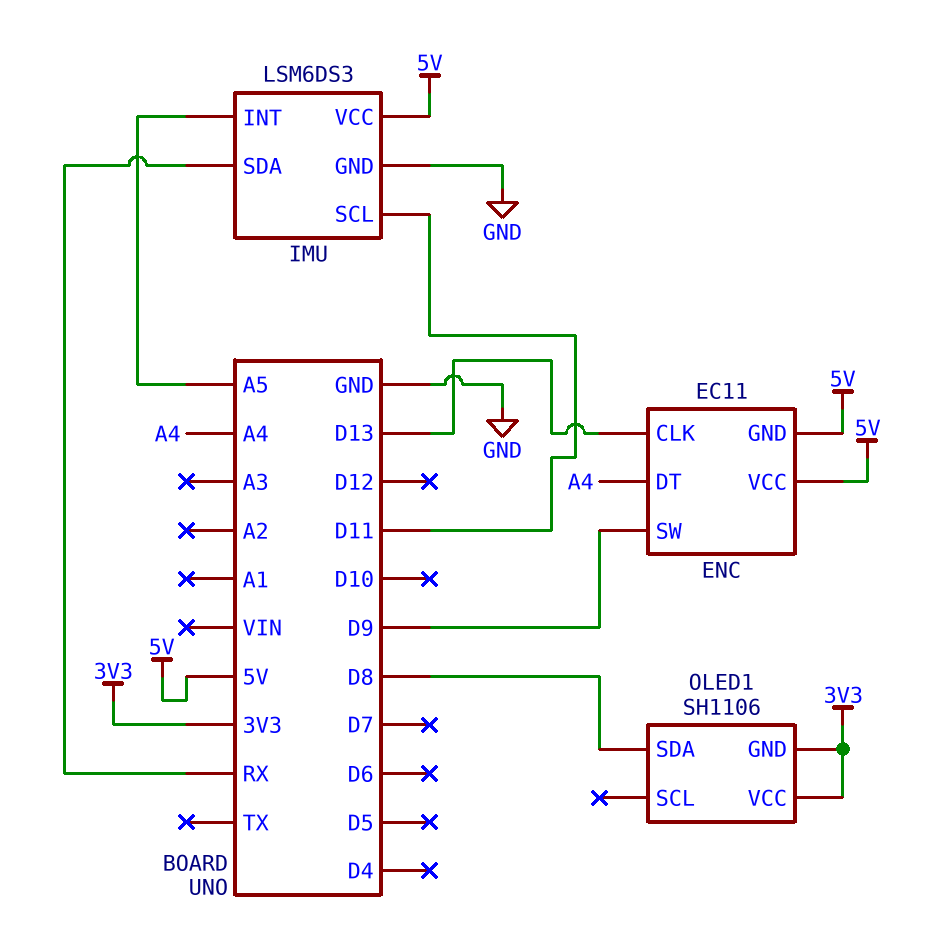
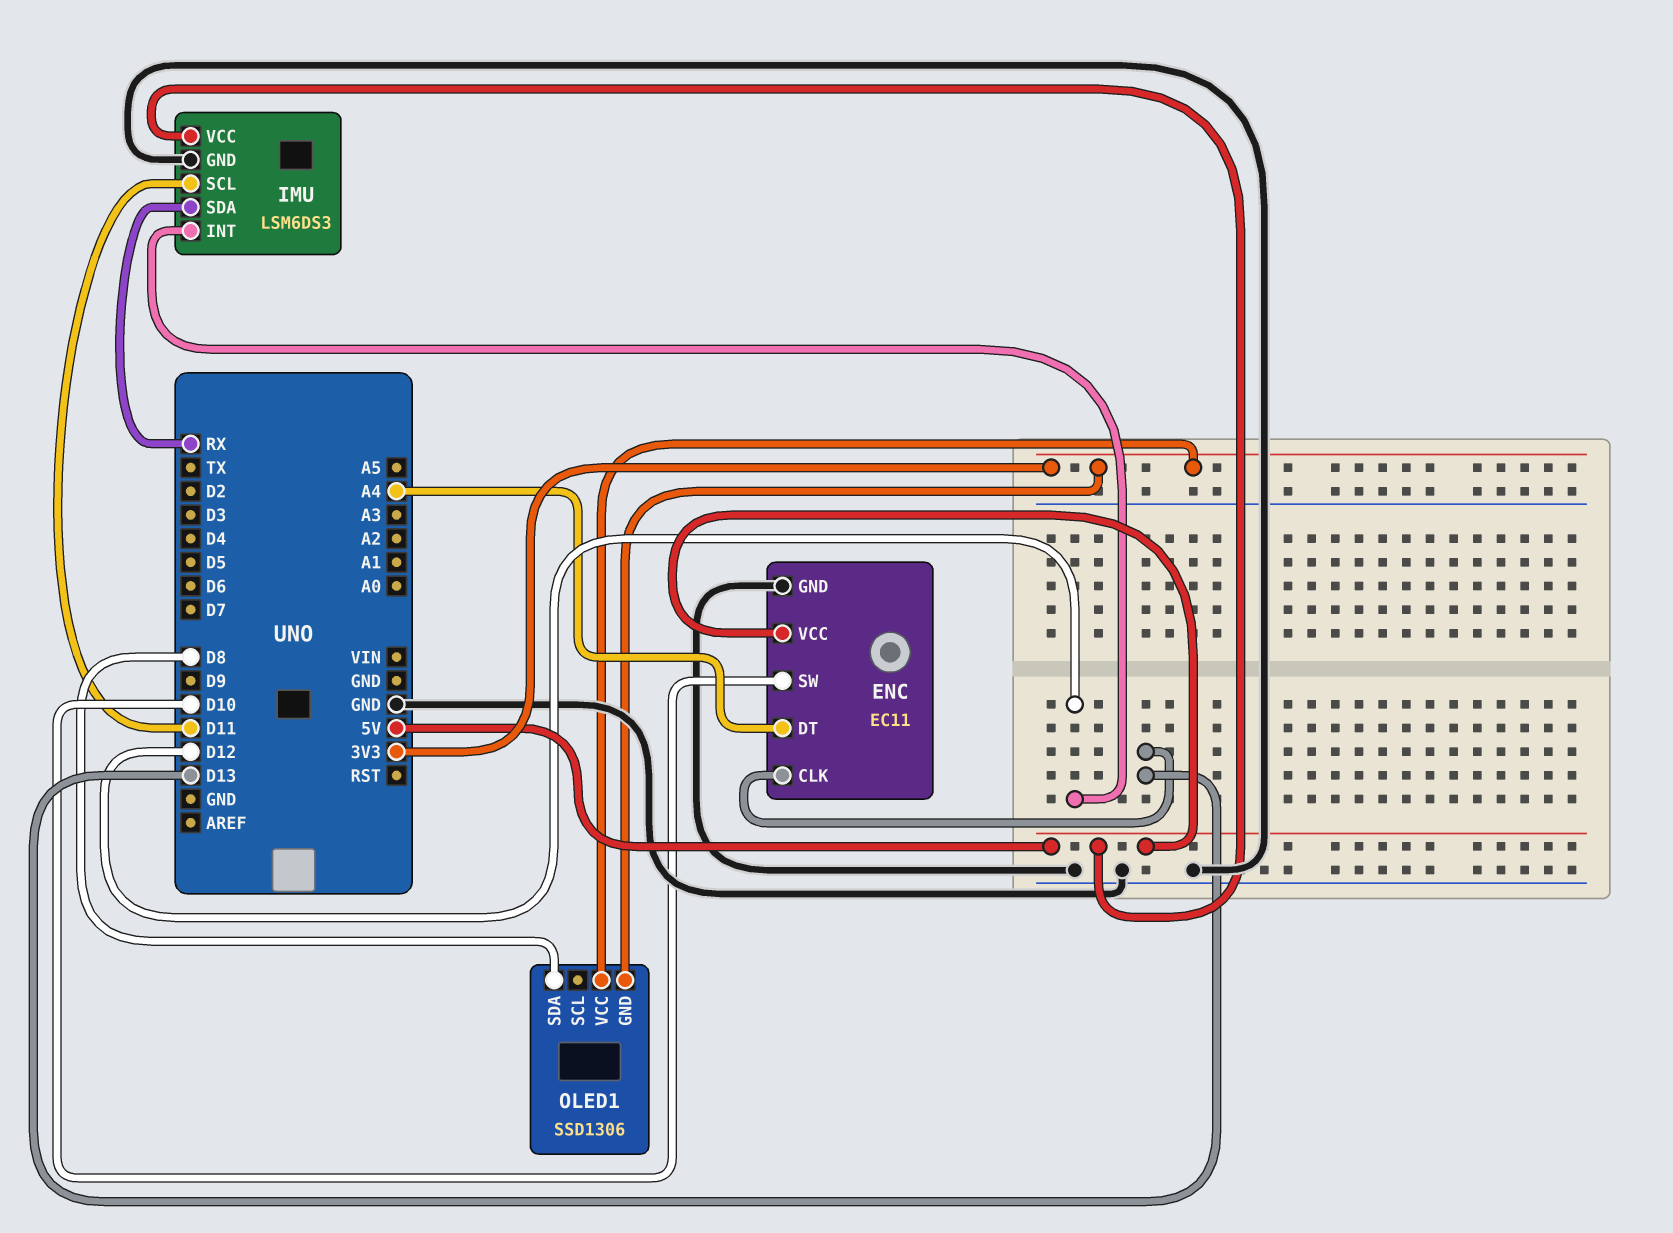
ENC pin GND: 5V -> GND
ENC pin SW: D9 -> D10
IMU pin INT: A5 -> D12
OLED1: SH1106 -> SSD1306

